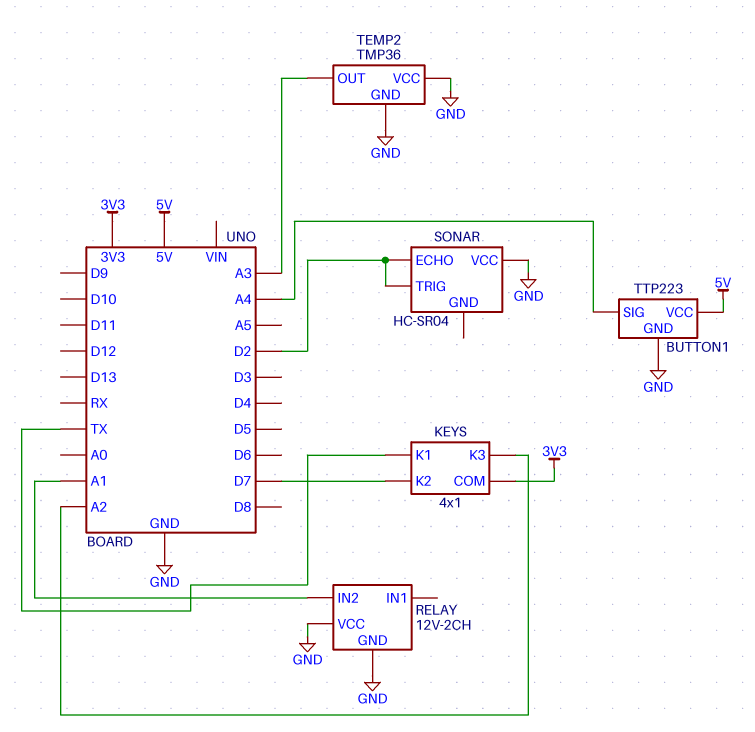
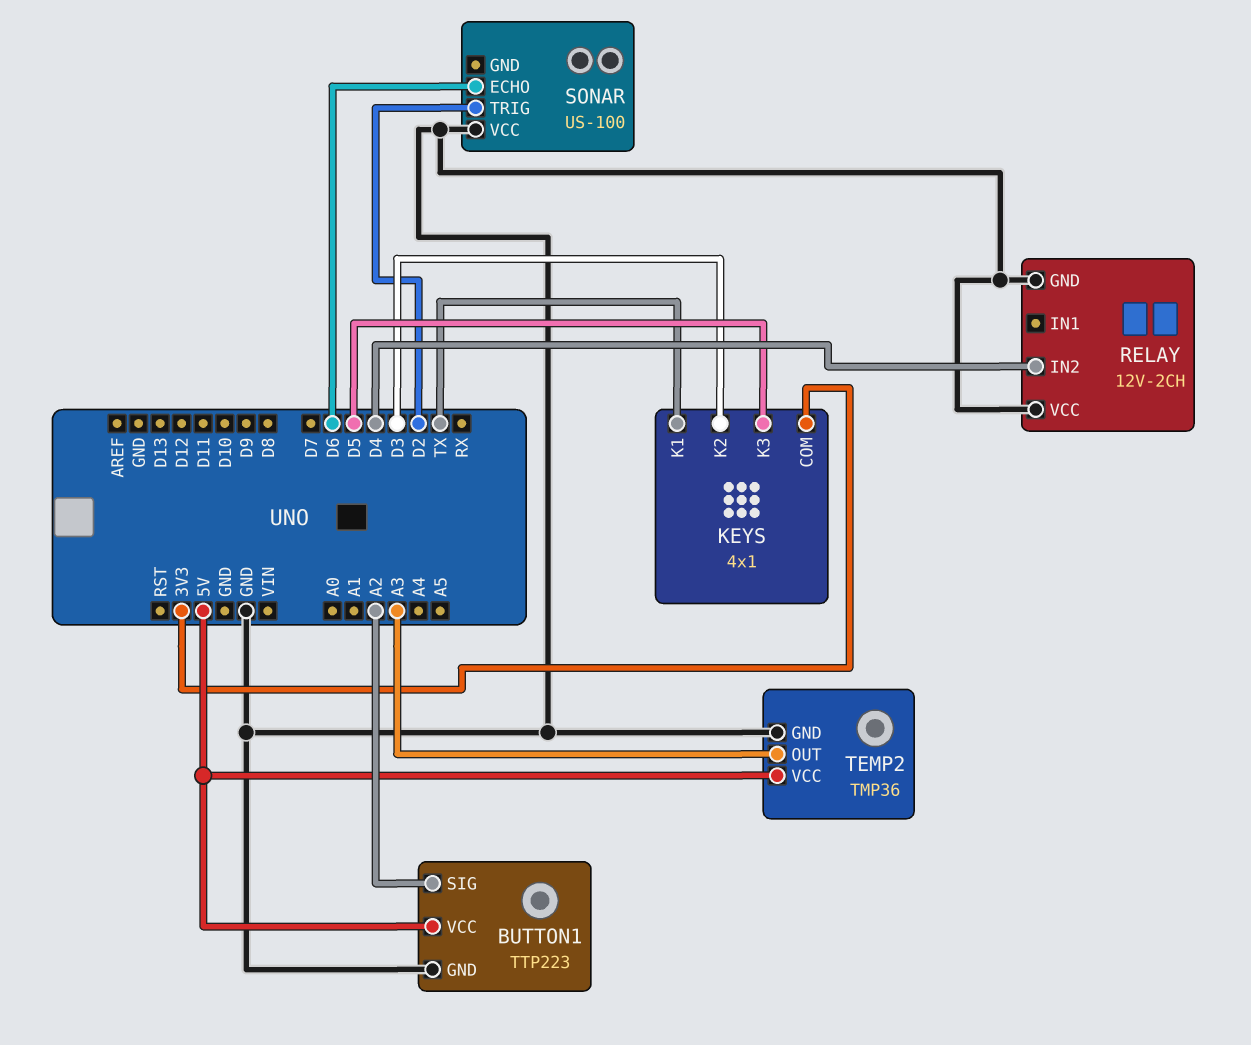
BUTTON1 pin SIG: A4 -> A2
KEYS pin K2: D7 -> D3
KEYS pin K3: A2 -> D5
RELAY pin IN2: A1 -> D4
SONAR: HC-SR04 -> US-100
SONAR pin ECHO: D2 -> D6
TEMP2 pin VCC: GND -> 5V

